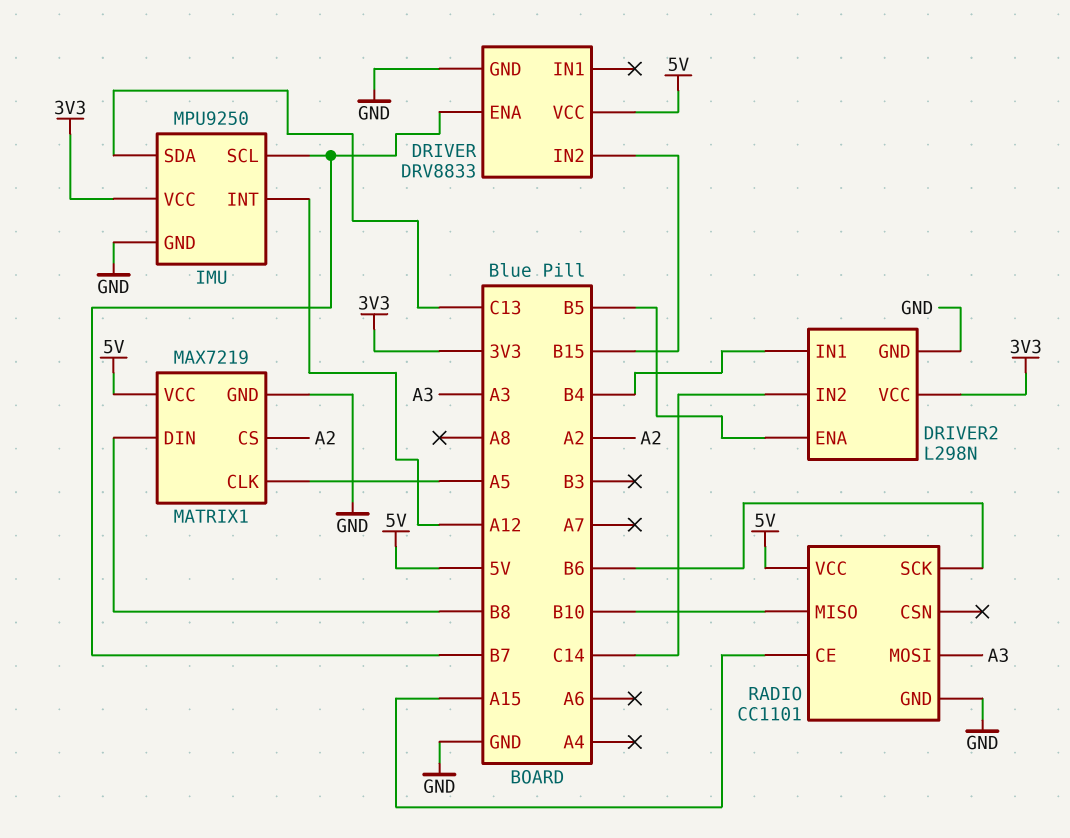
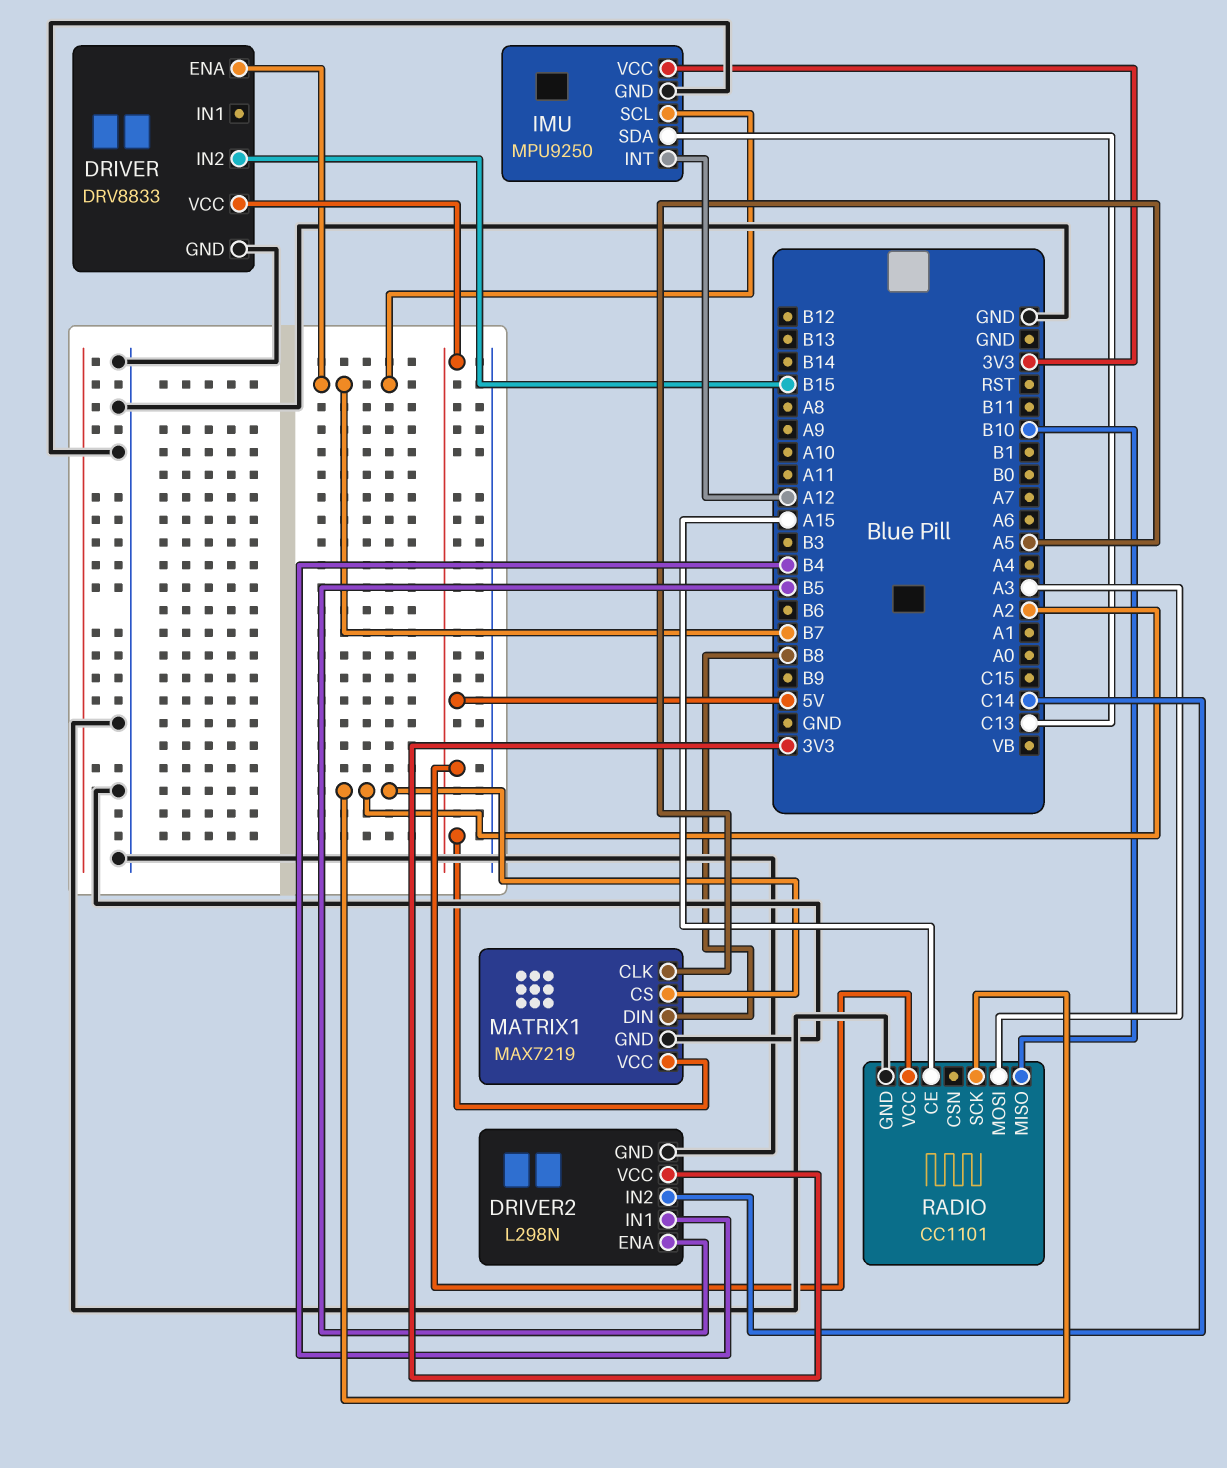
RADIO pin SCK: B6 -> A2

